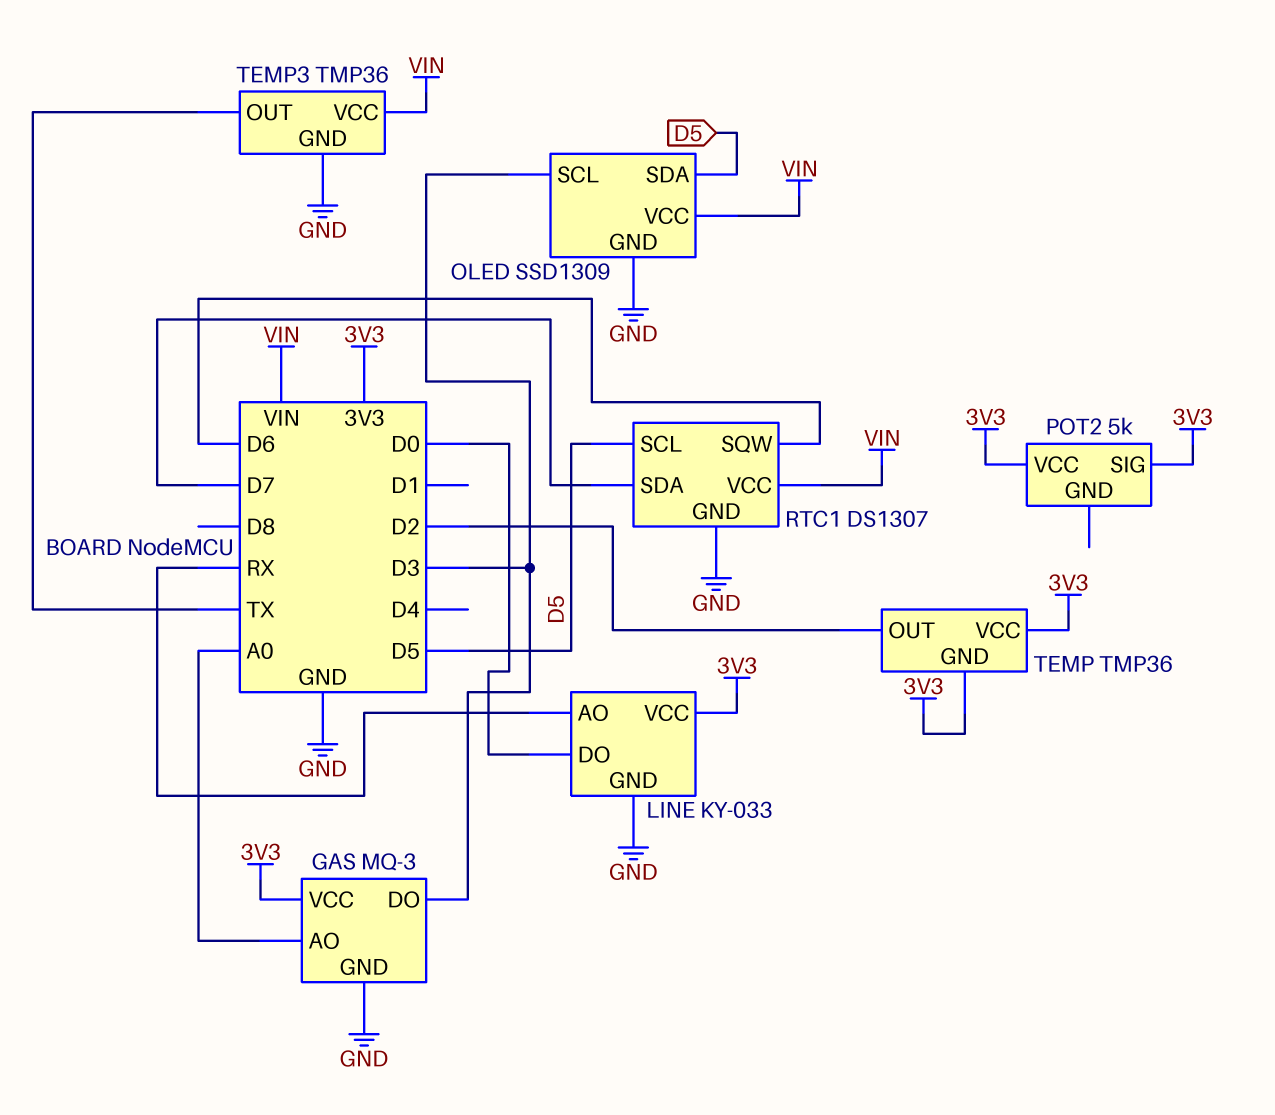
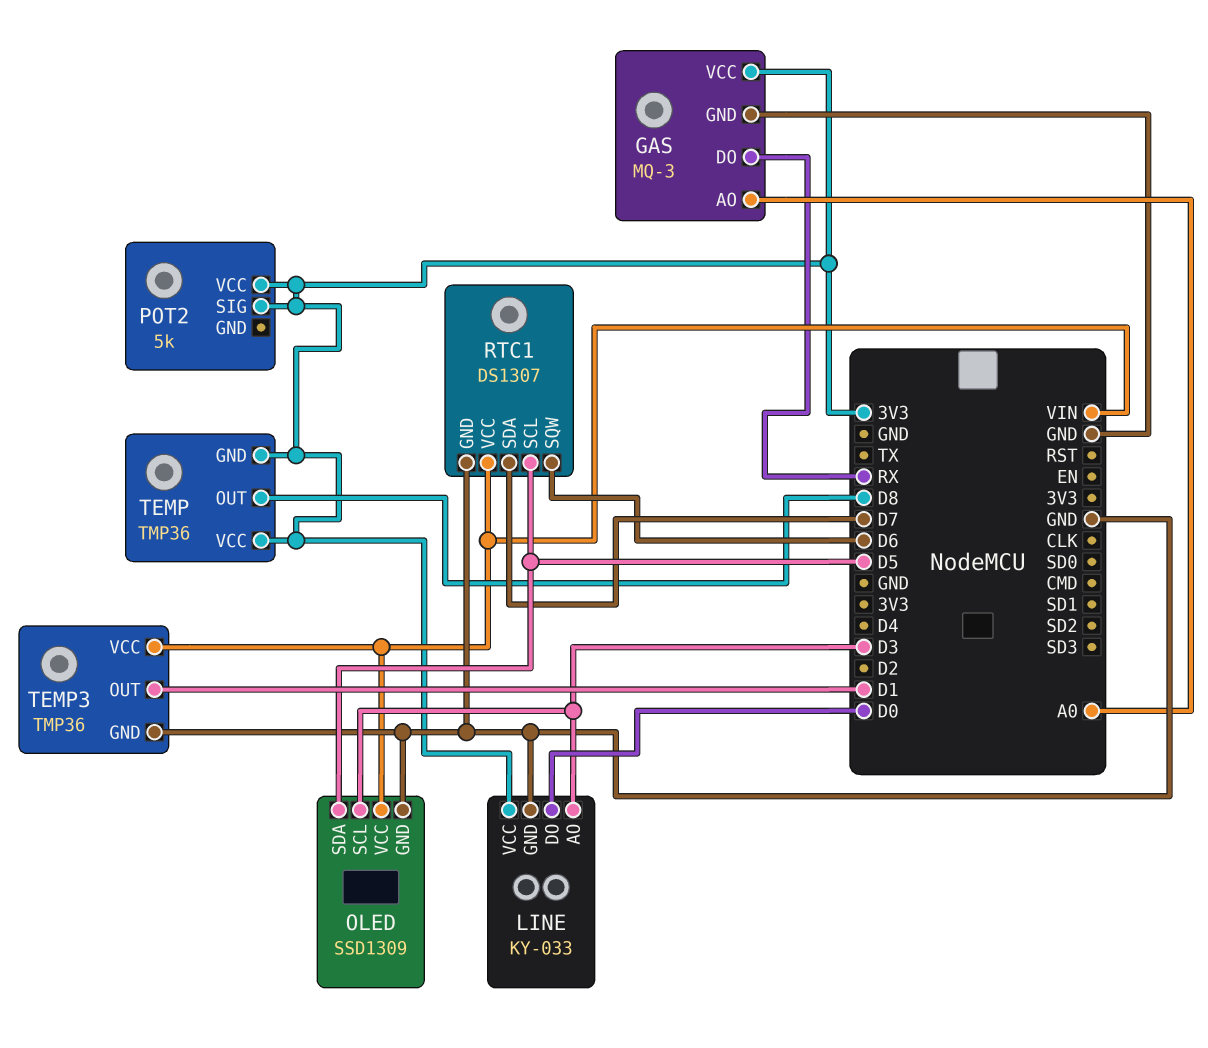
GAS pin DO: D3 -> RX
LINE pin AO: RX -> D3
TEMP pin OUT: D2 -> D8
TEMP3 pin OUT: TX -> D1

